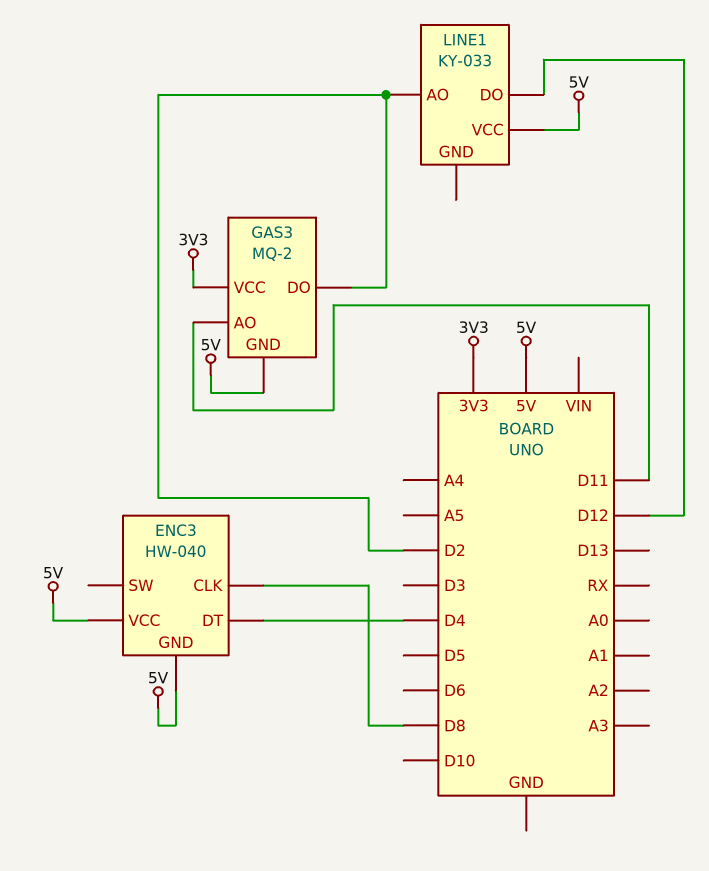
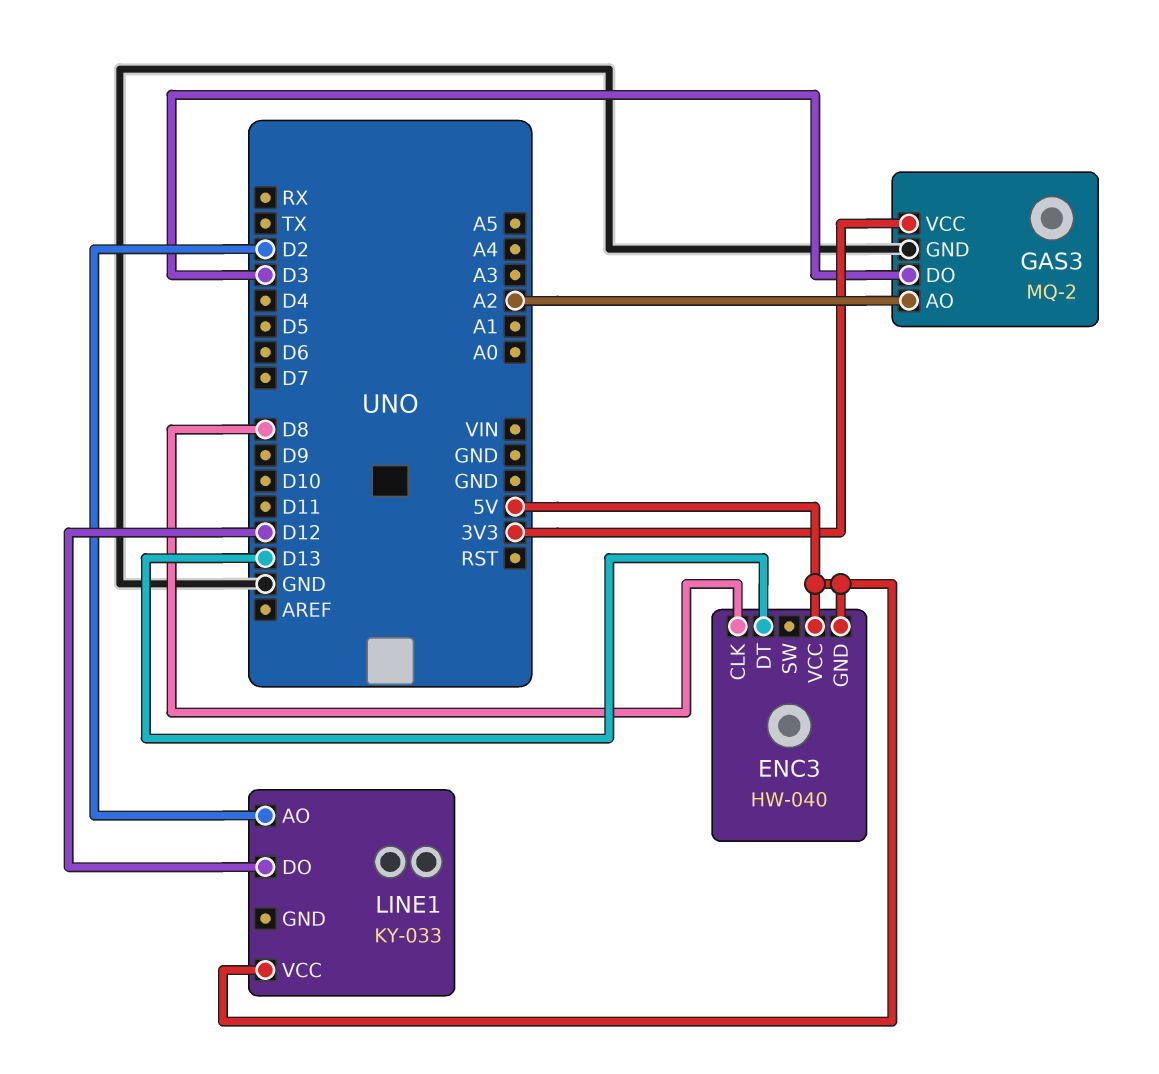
ENC3 pin DT: D4 -> D13
GAS3 pin AO: D11 -> A2
GAS3 pin DO: D2 -> D3
GAS3 pin GND: 5V -> GND

